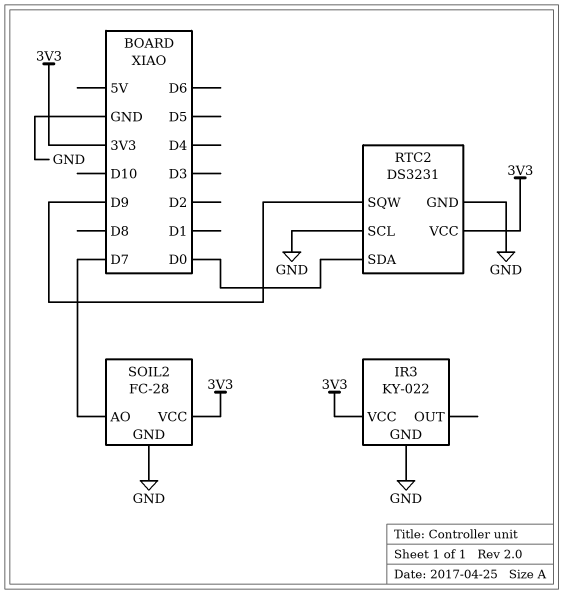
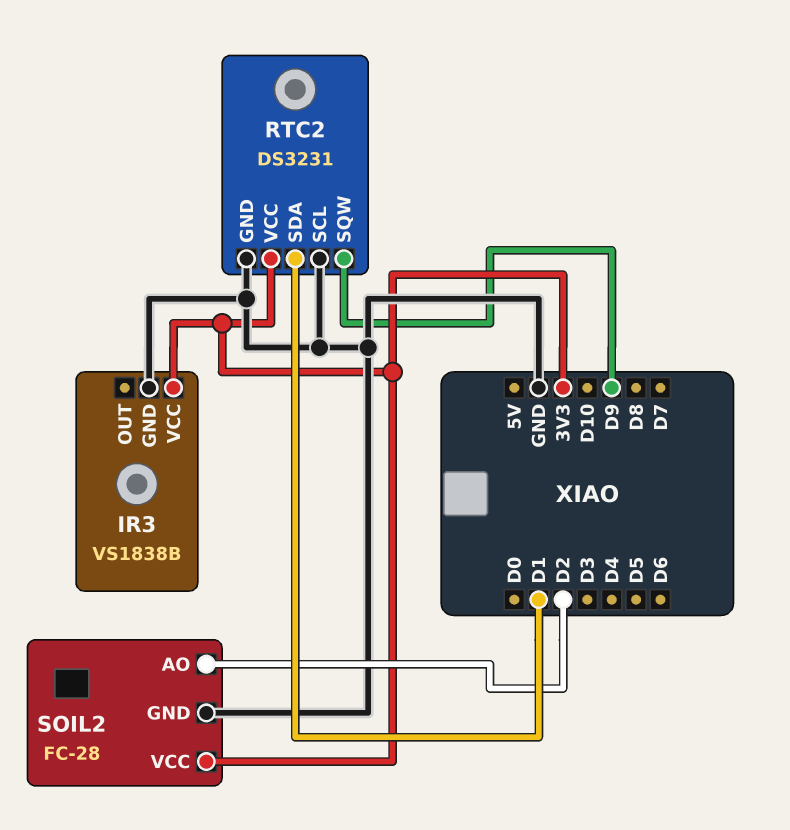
IR3: KY-022 -> VS1838B
RTC2 pin SDA: D0 -> D1
SOIL2 pin AO: D7 -> D2

